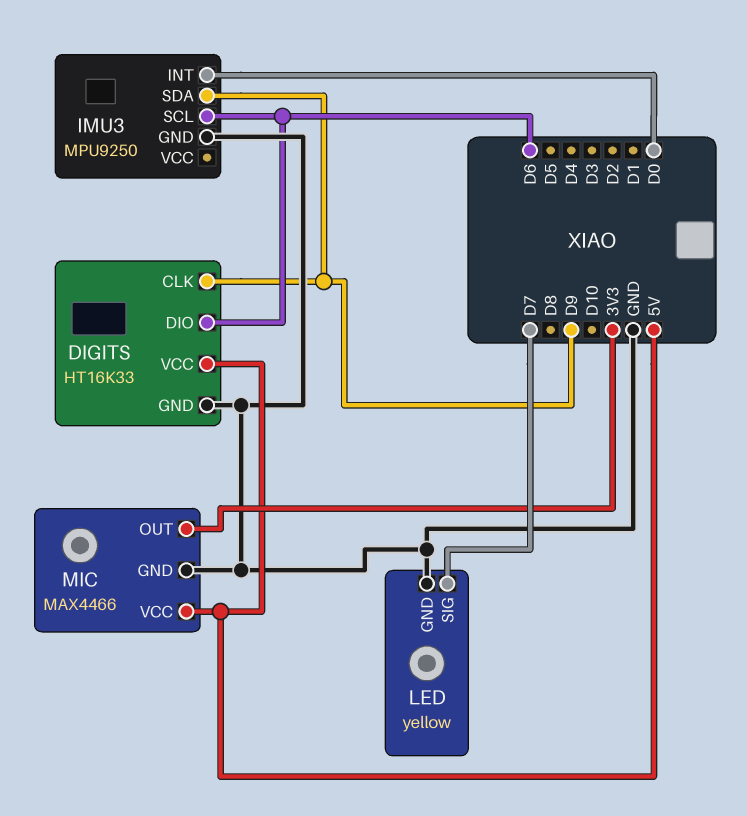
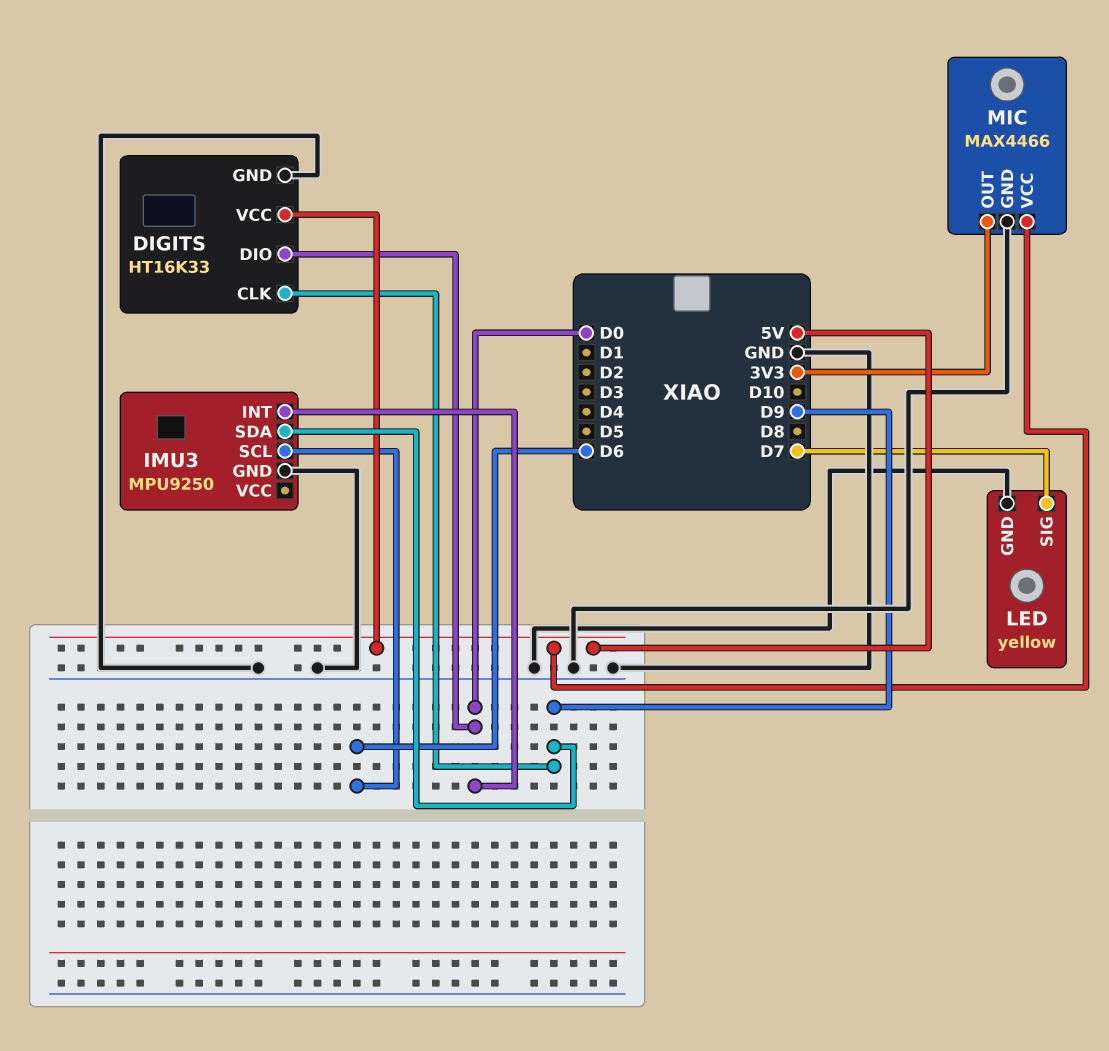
DIGITS pin DIO: D6 -> D0

